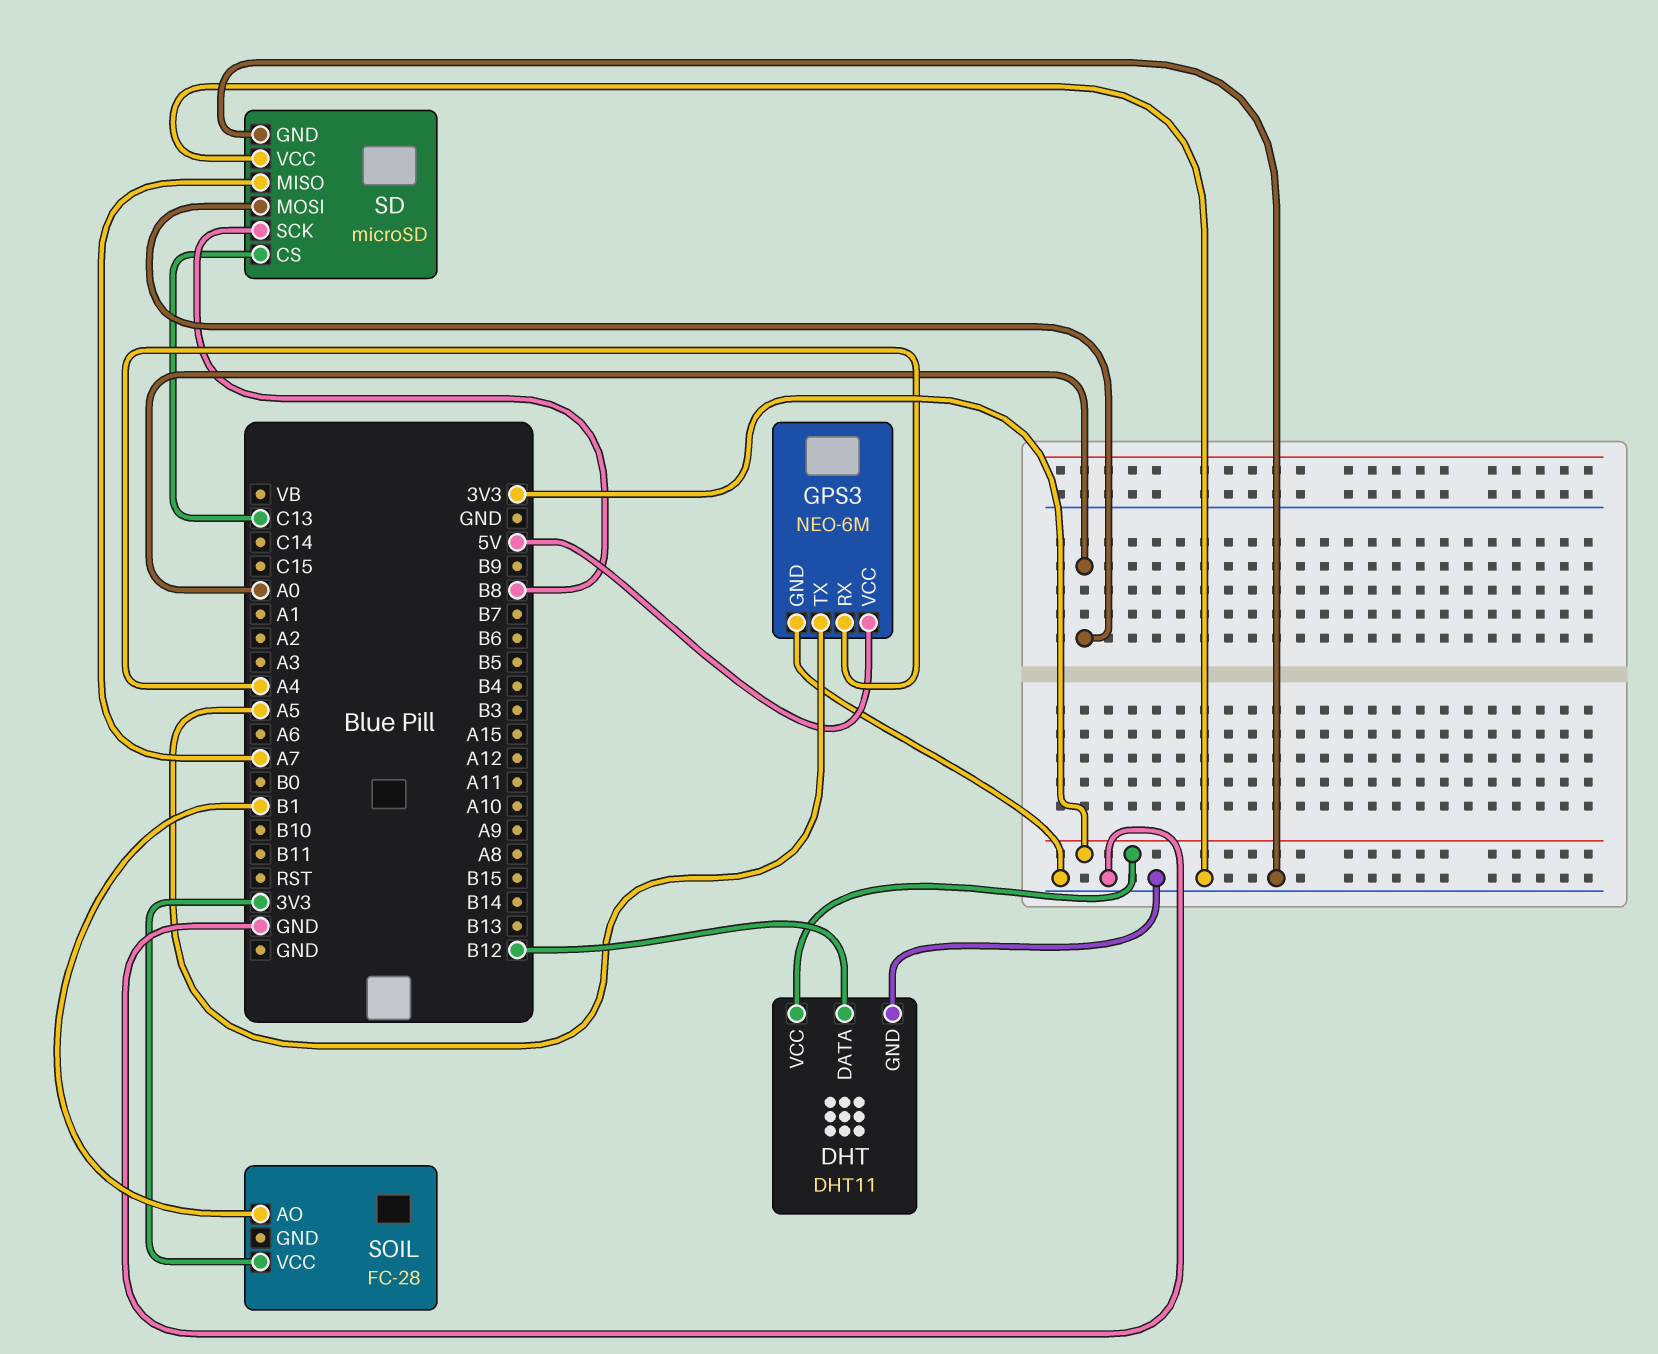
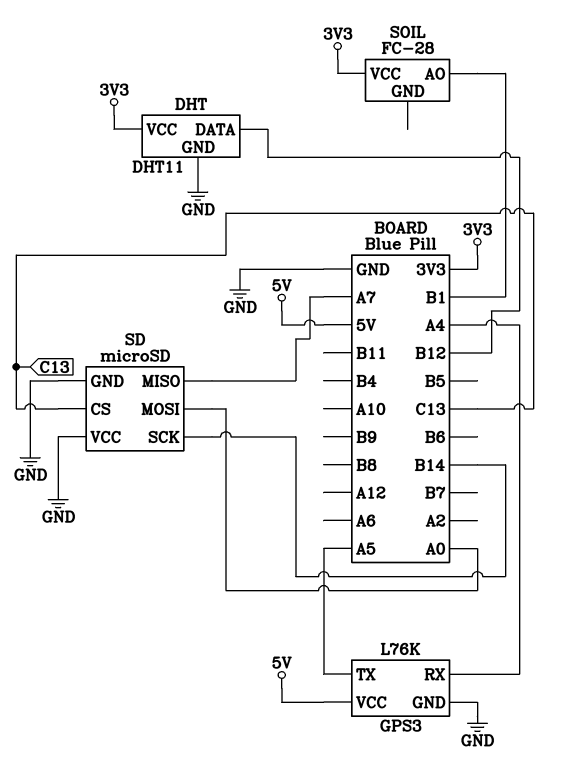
GPS3: NEO-6M -> L76K
SD pin SCK: B8 -> B14

